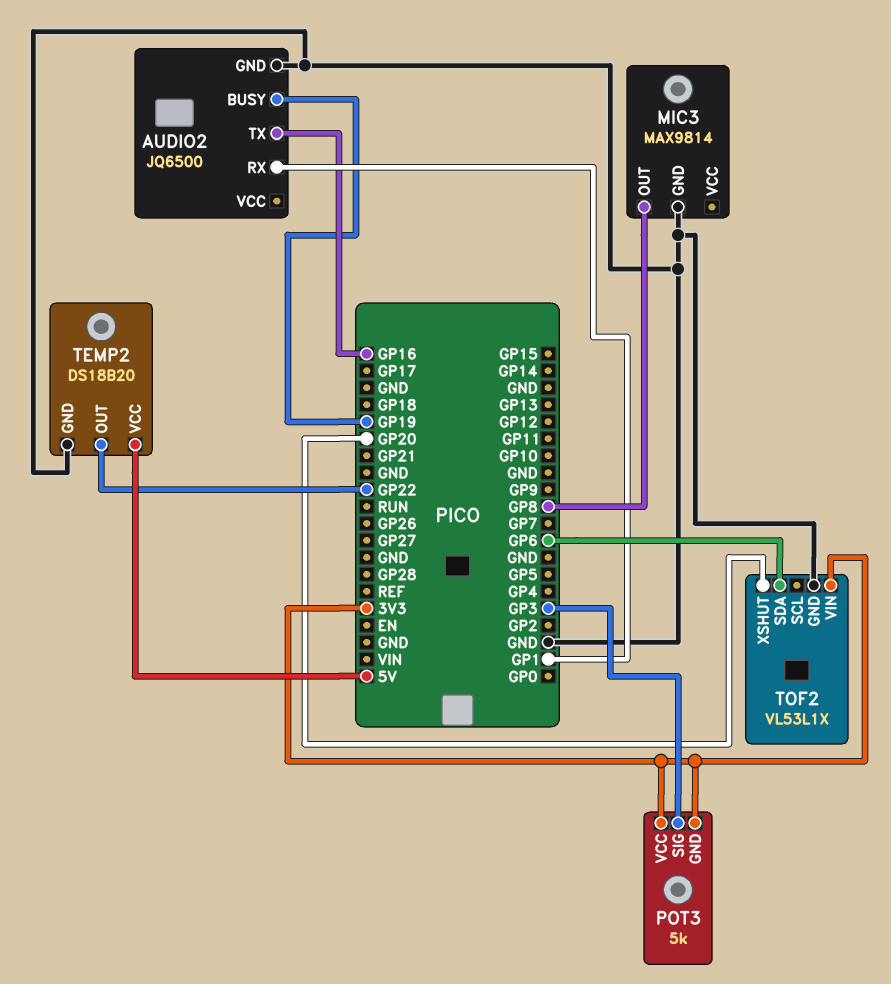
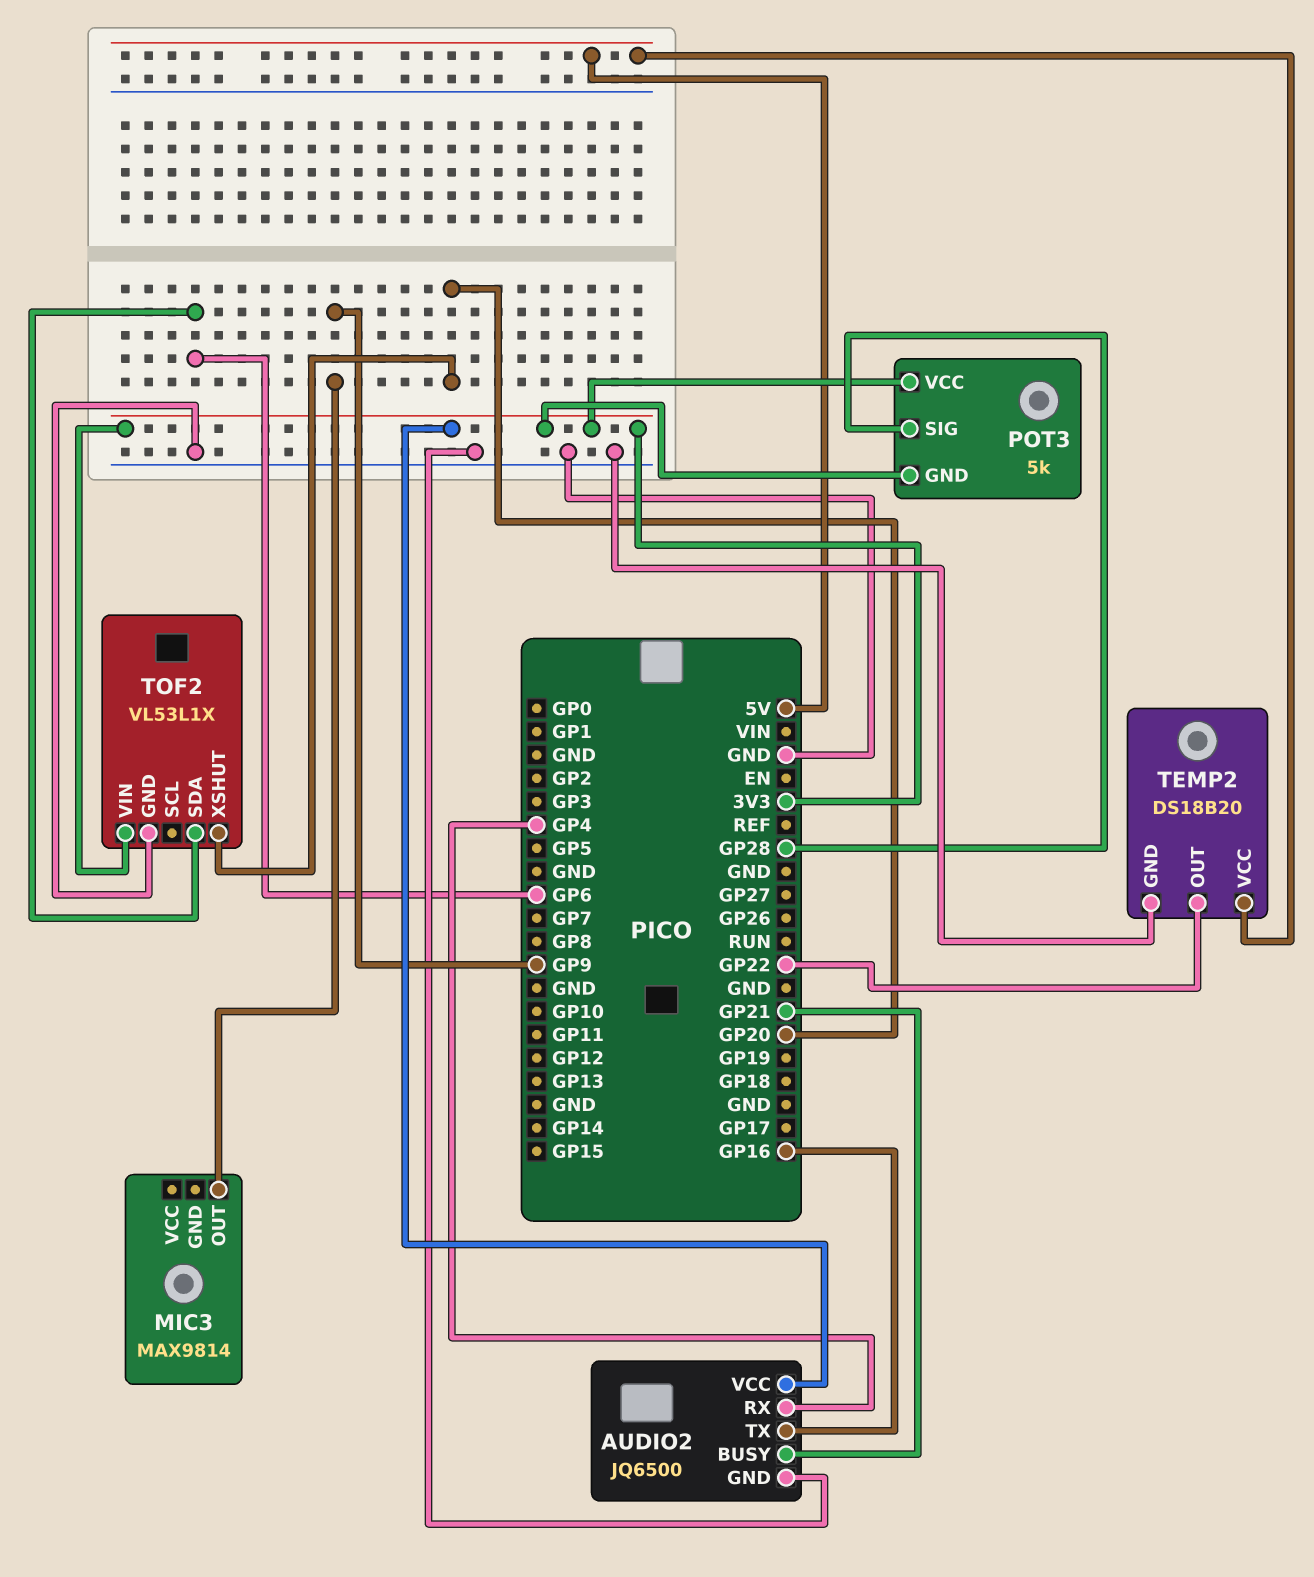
AUDIO2 pin BUSY: GP19 -> GP21
AUDIO2 pin RX: GP1 -> GP4
AUDIO2 pin VCC: none -> 3V3
MIC3 pin GND: GND -> none
MIC3 pin OUT: GP8 -> GP9
POT3 pin SIG: GP3 -> GP28

